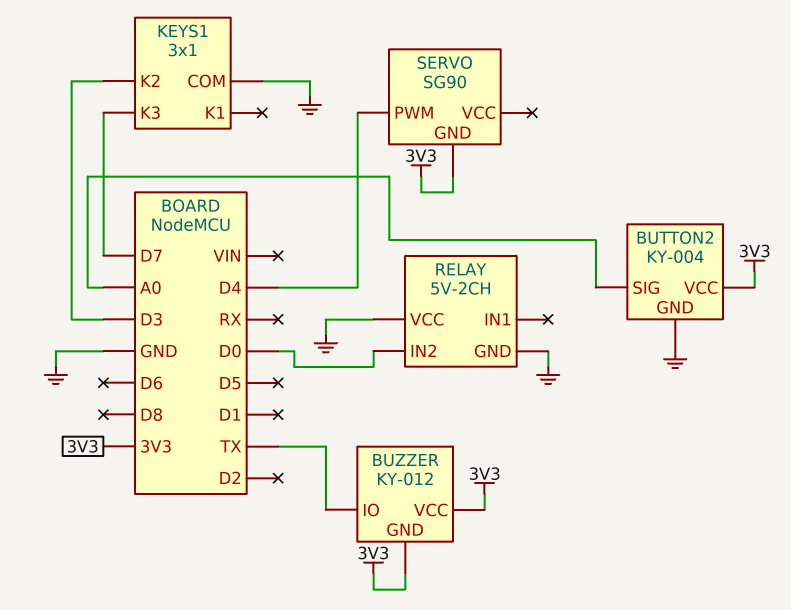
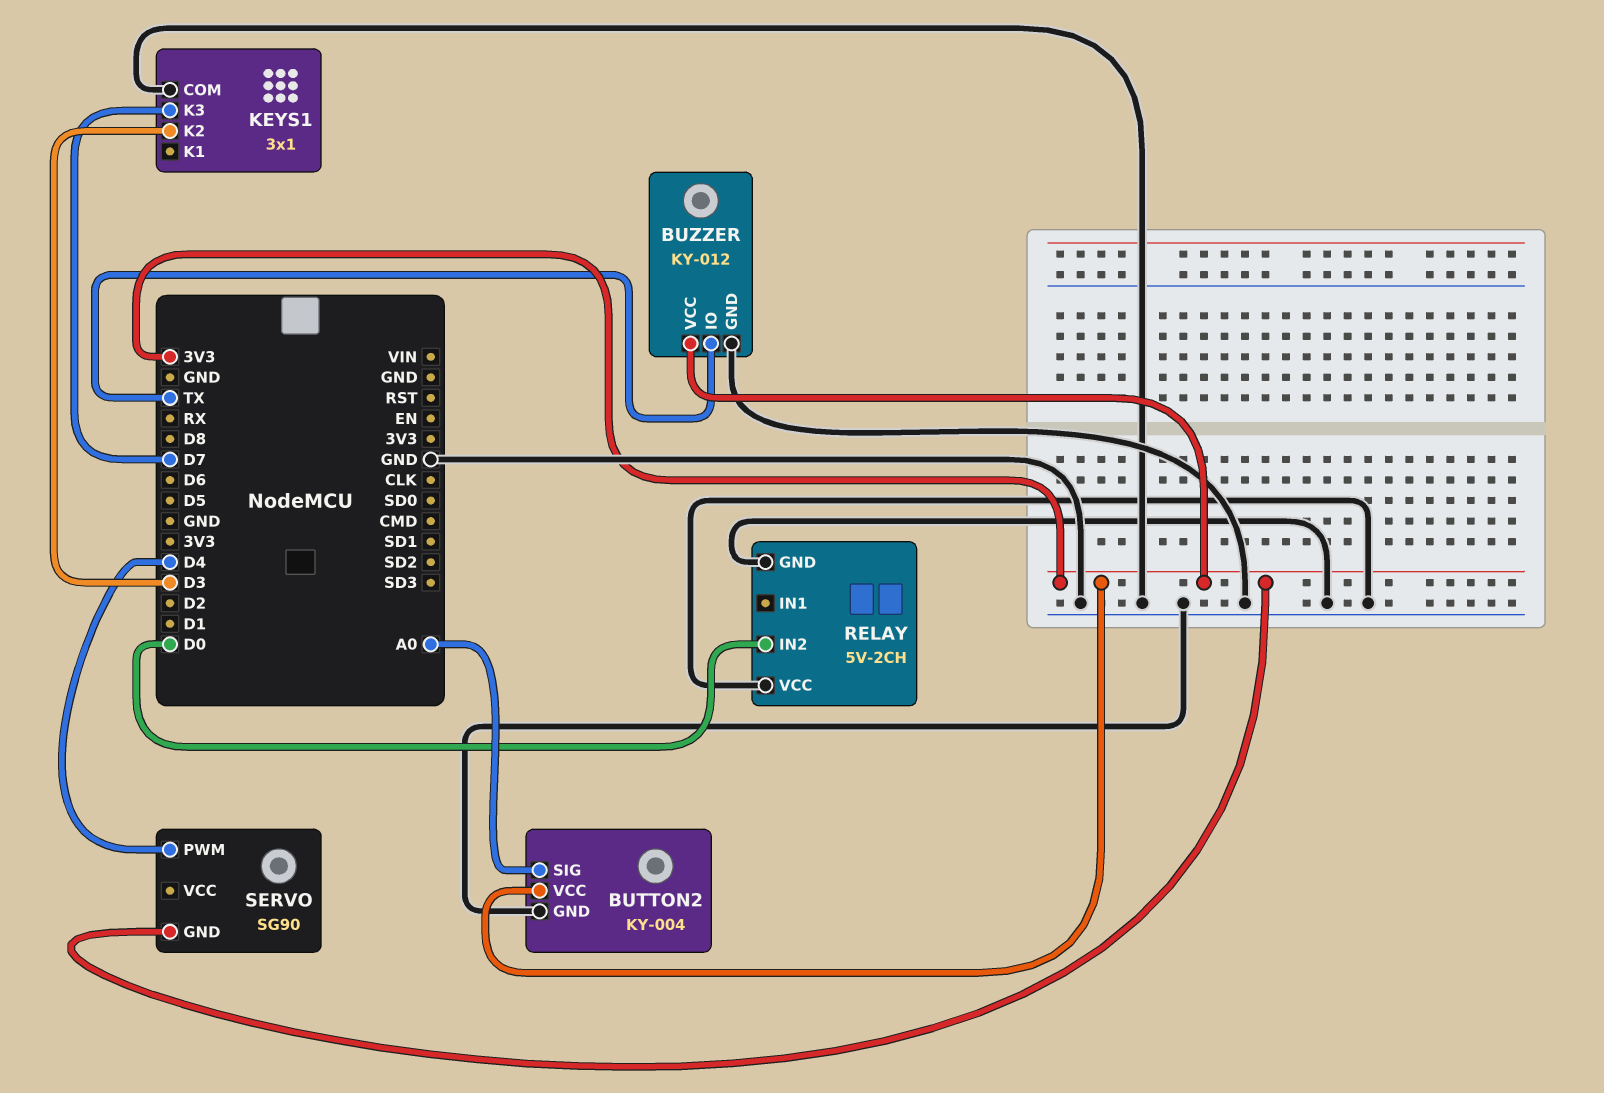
BUZZER pin GND: 3V3 -> GND

